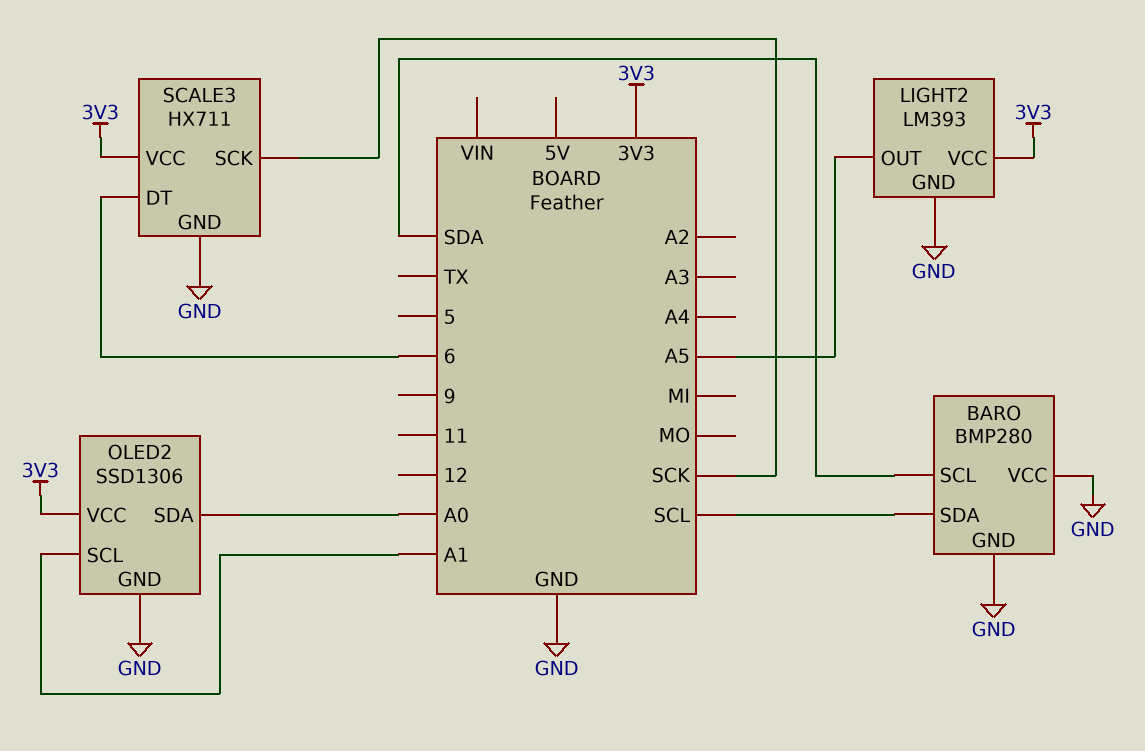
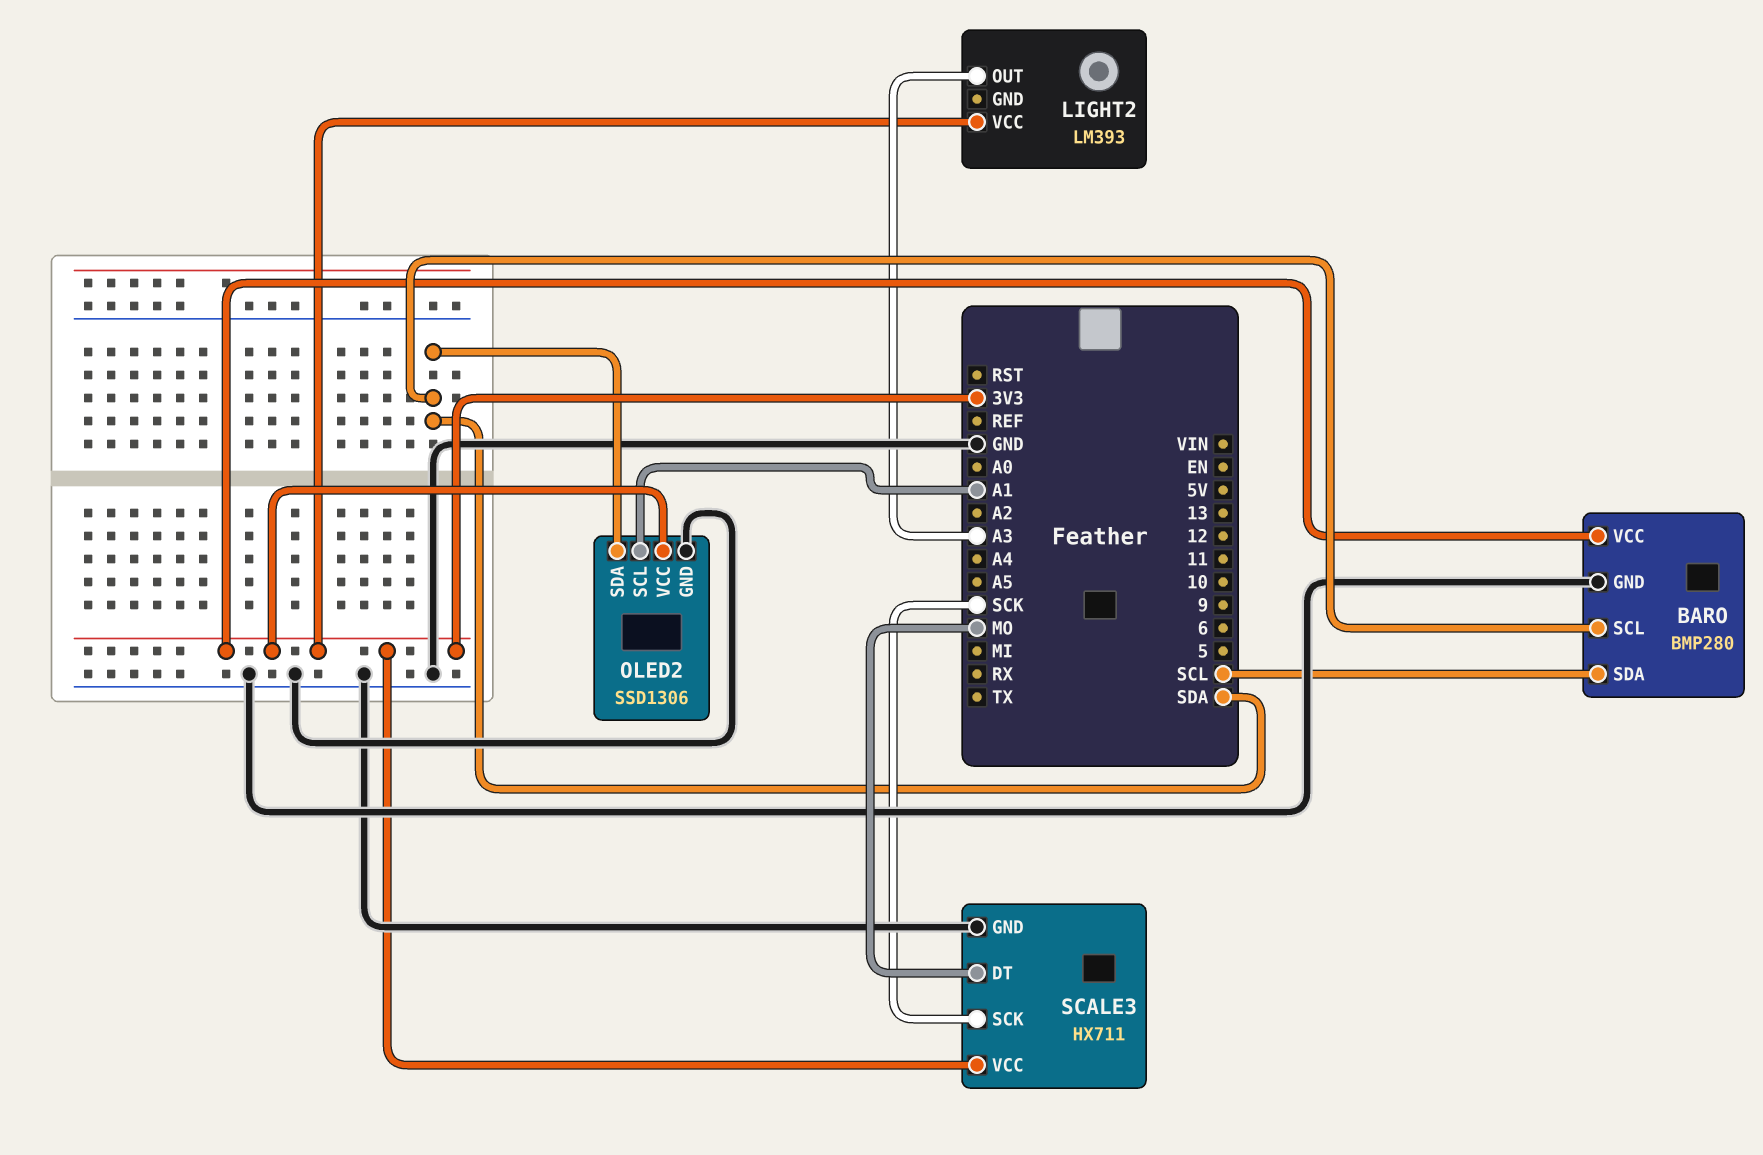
BARO pin VCC: GND -> 3V3
LIGHT2 pin GND: GND -> none
LIGHT2 pin OUT: A5 -> A3
OLED2 pin SDA: A0 -> SDA
SCALE3 pin DT: 6 -> MO

